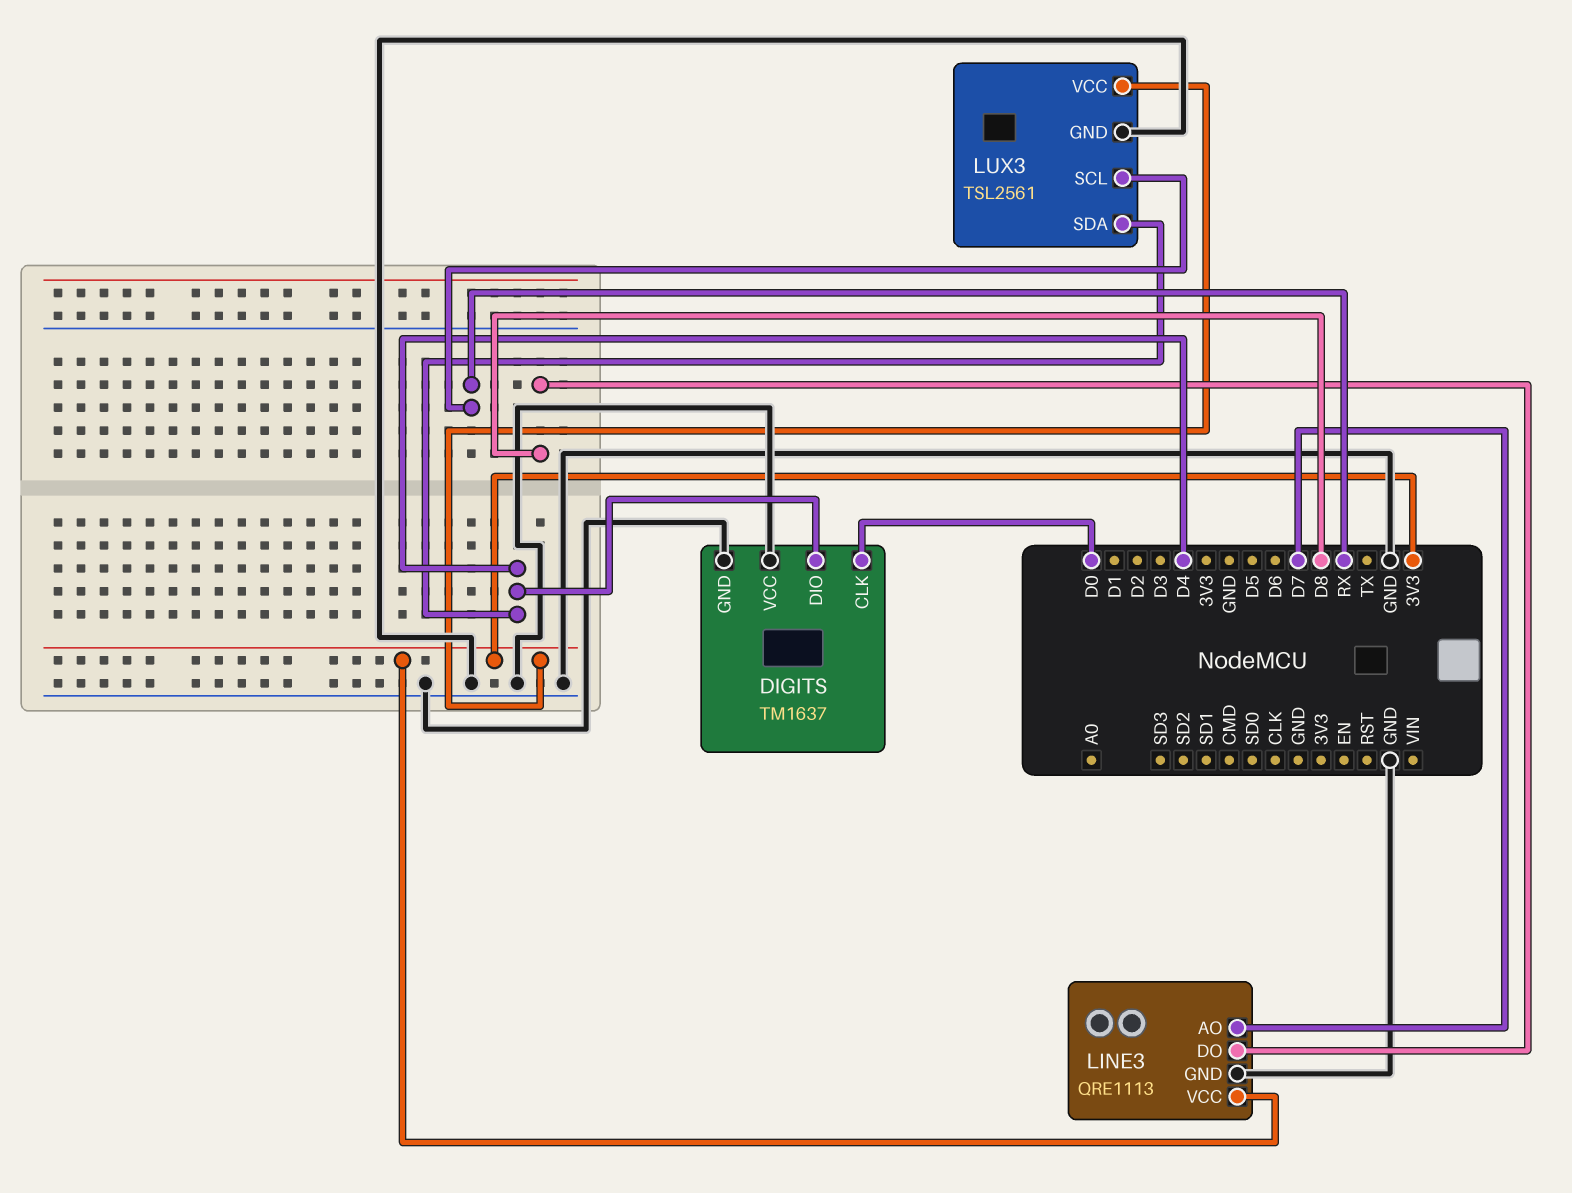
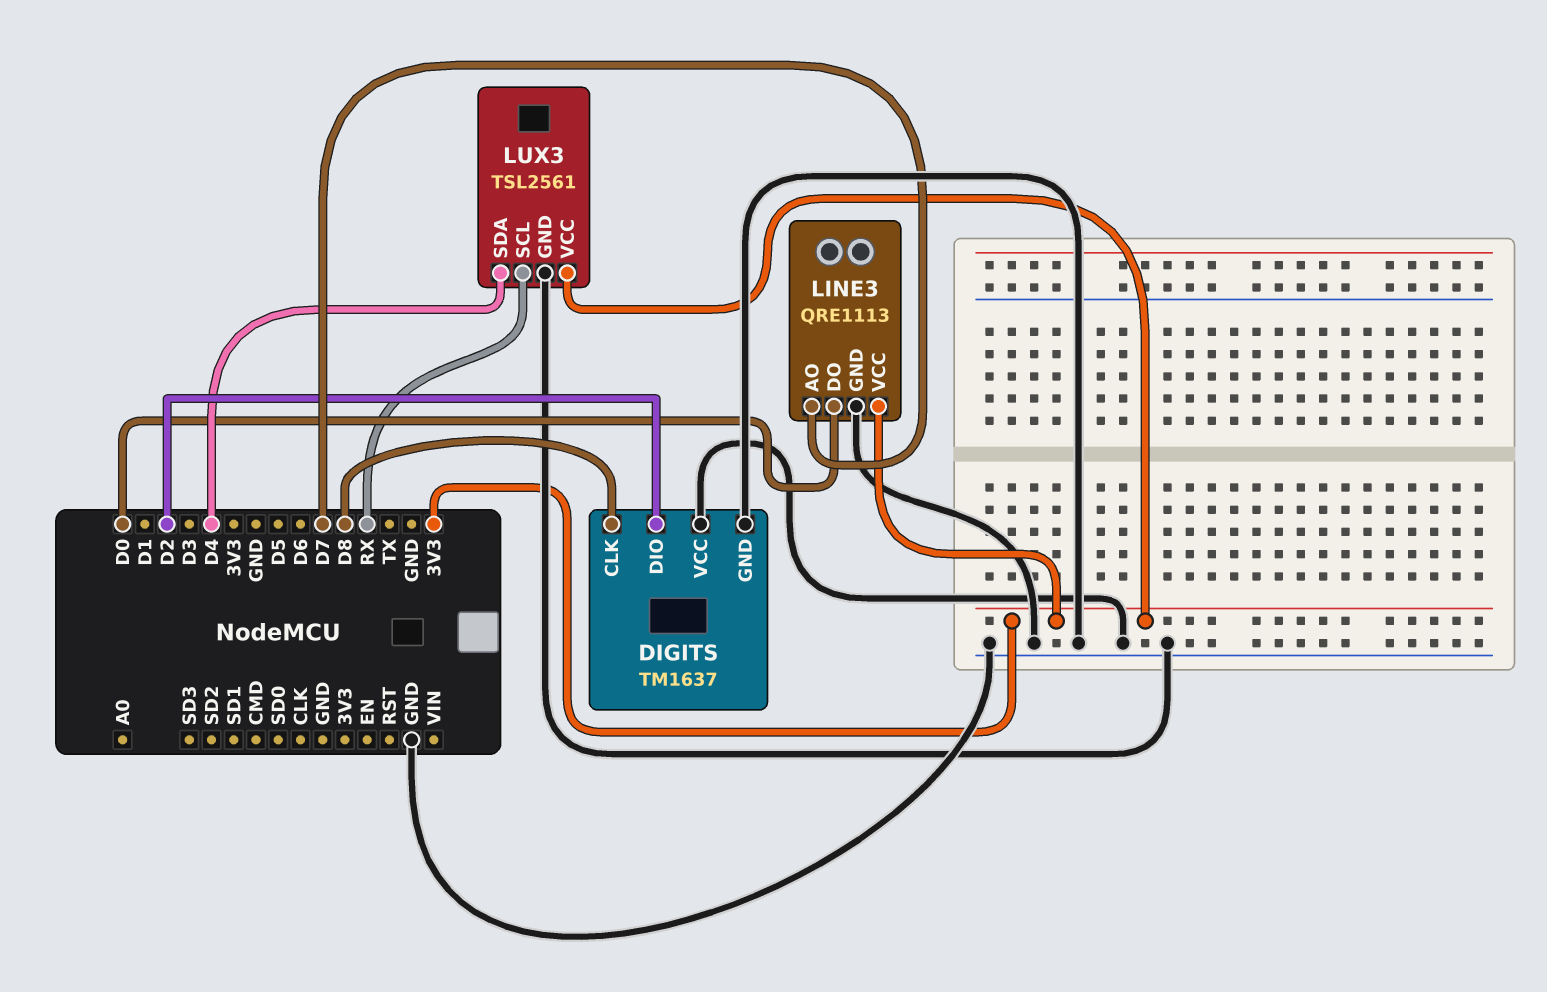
DIGITS pin CLK: D0 -> D8
DIGITS pin DIO: D4 -> D2
LINE3 pin DO: D8 -> D0

